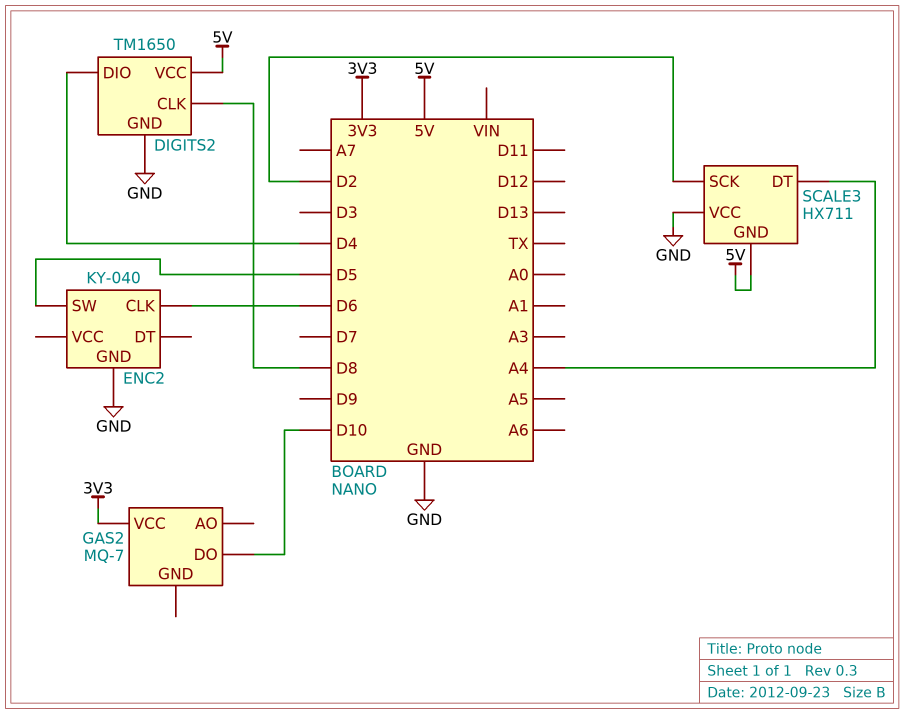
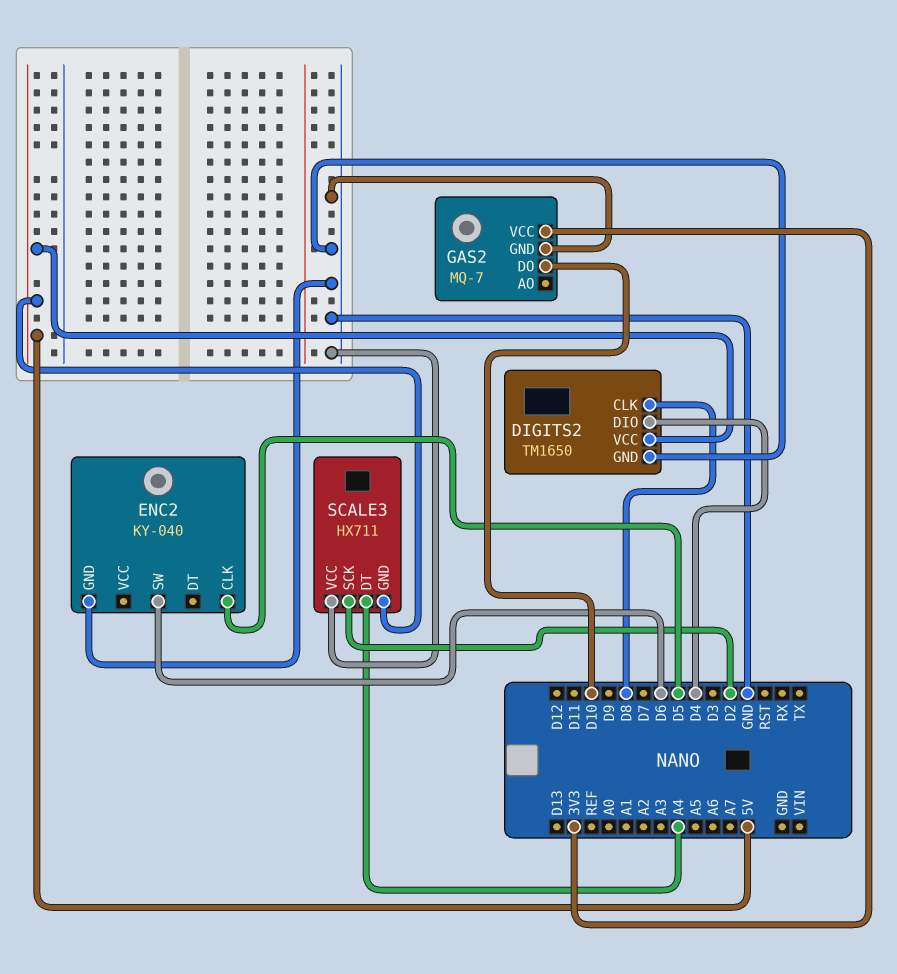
ENC2 pin CLK: D6 -> D5
ENC2 pin SW: D5 -> D6
GAS2 pin GND: none -> GND

